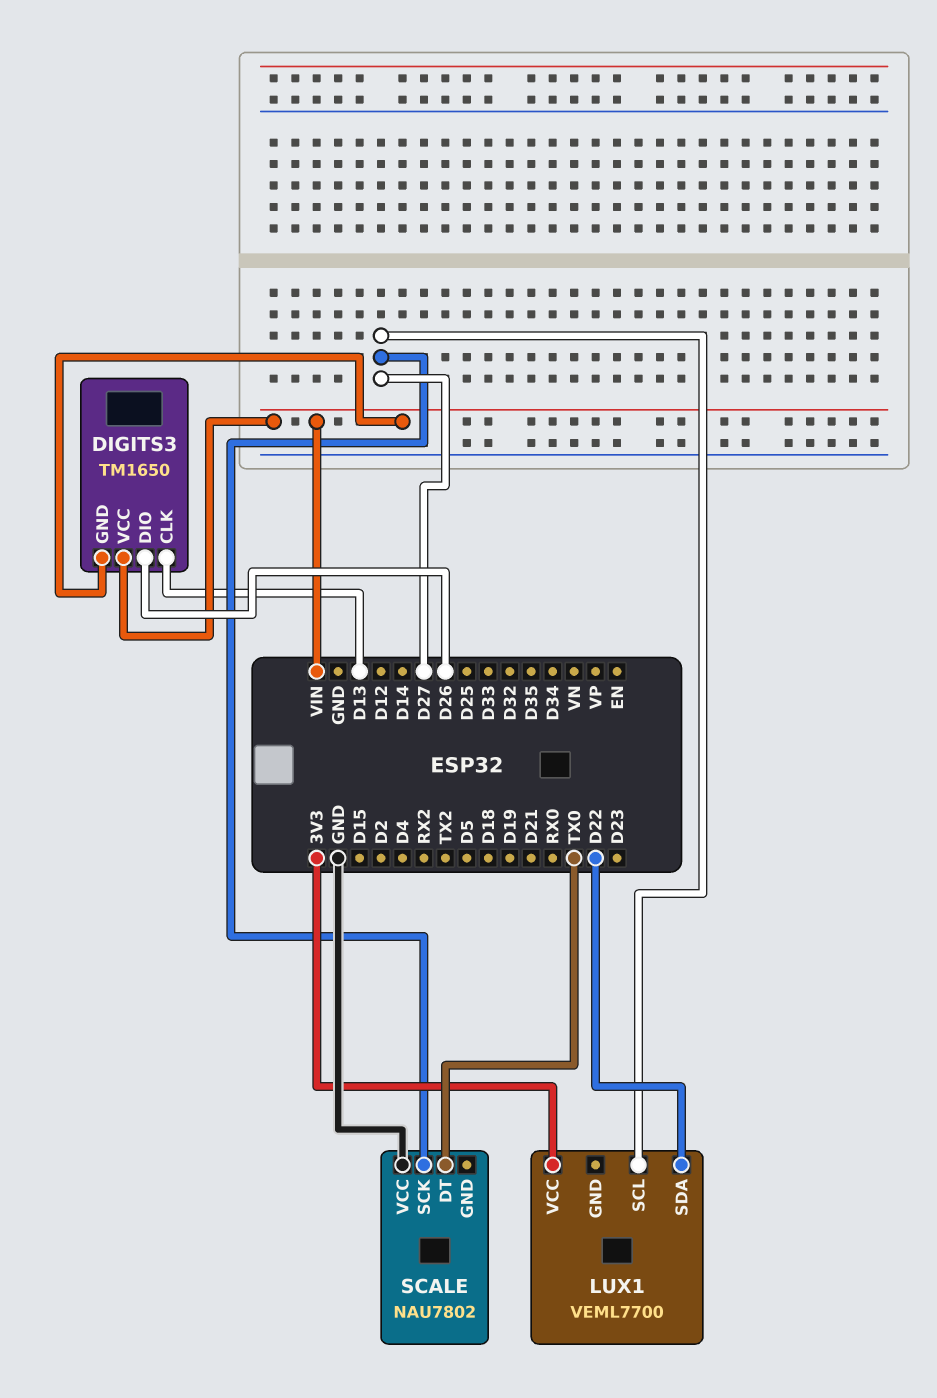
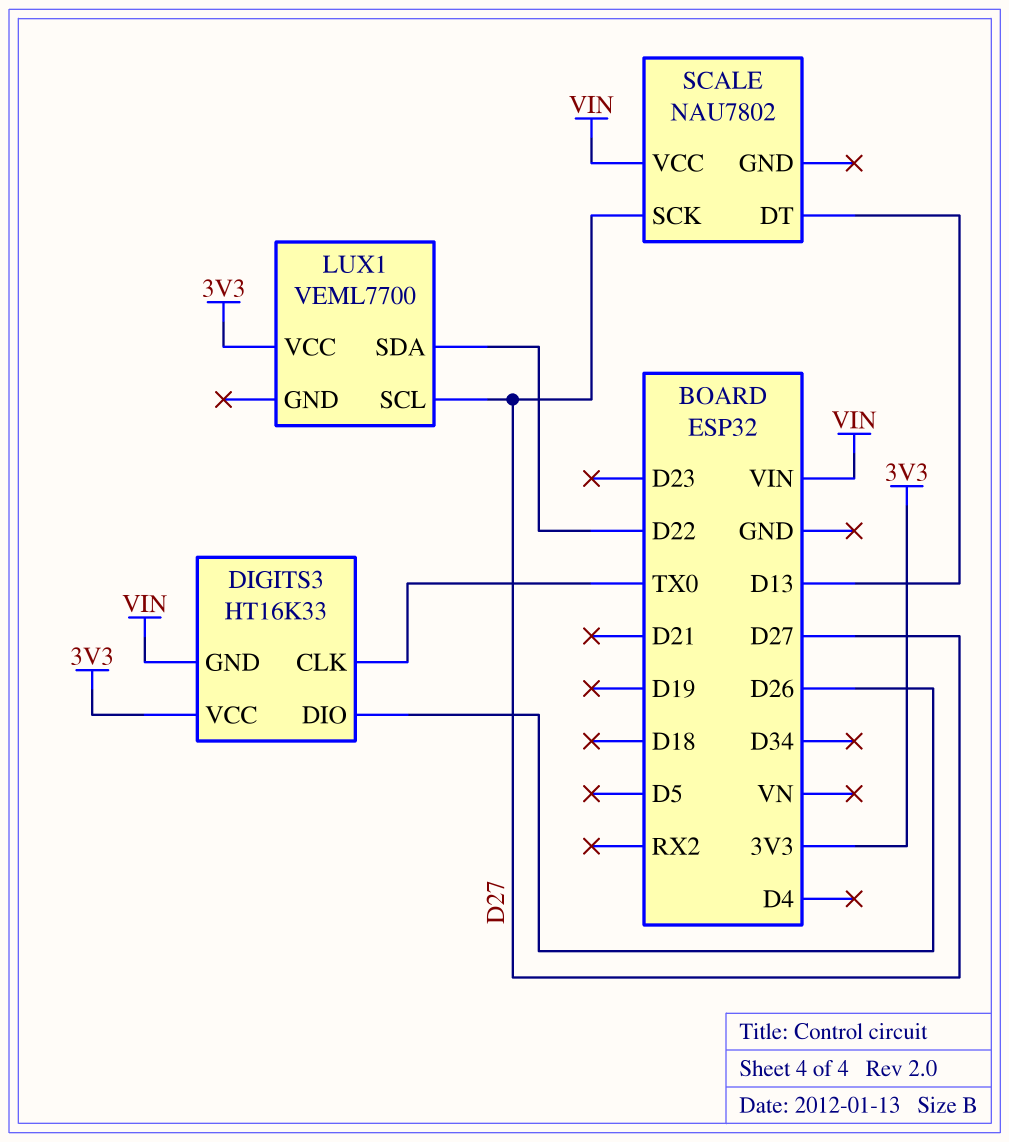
DIGITS3: TM1650 -> HT16K33
DIGITS3 pin CLK: D13 -> TX0
DIGITS3 pin VCC: VIN -> 3V3
SCALE pin DT: TX0 -> D13
SCALE pin VCC: GND -> VIN

